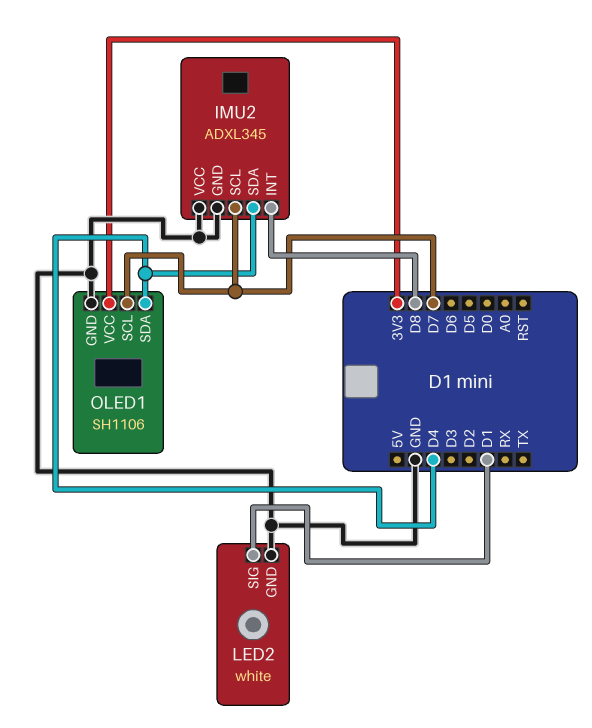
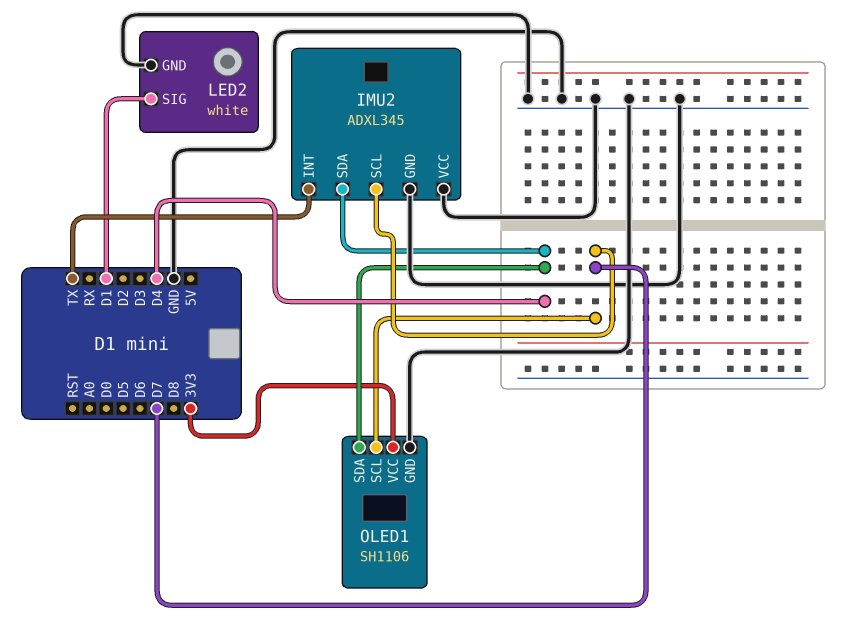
IMU2 pin INT: D8 -> TX

